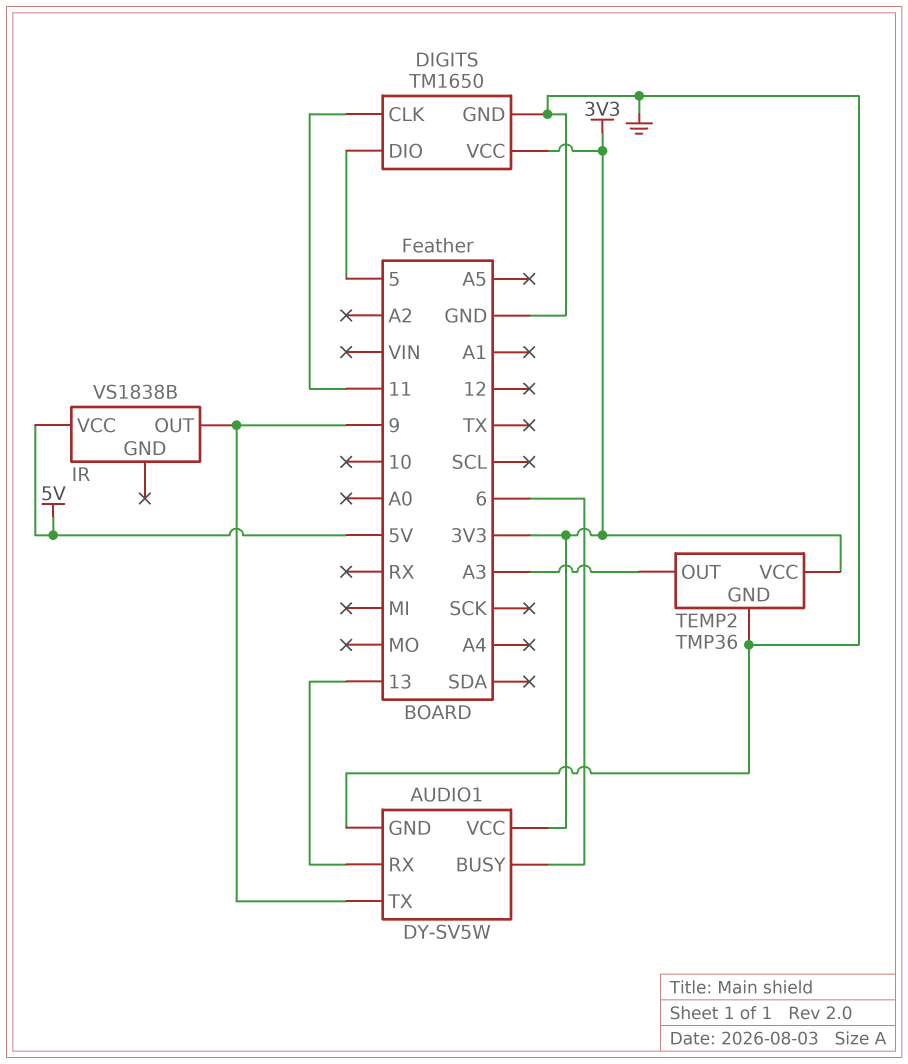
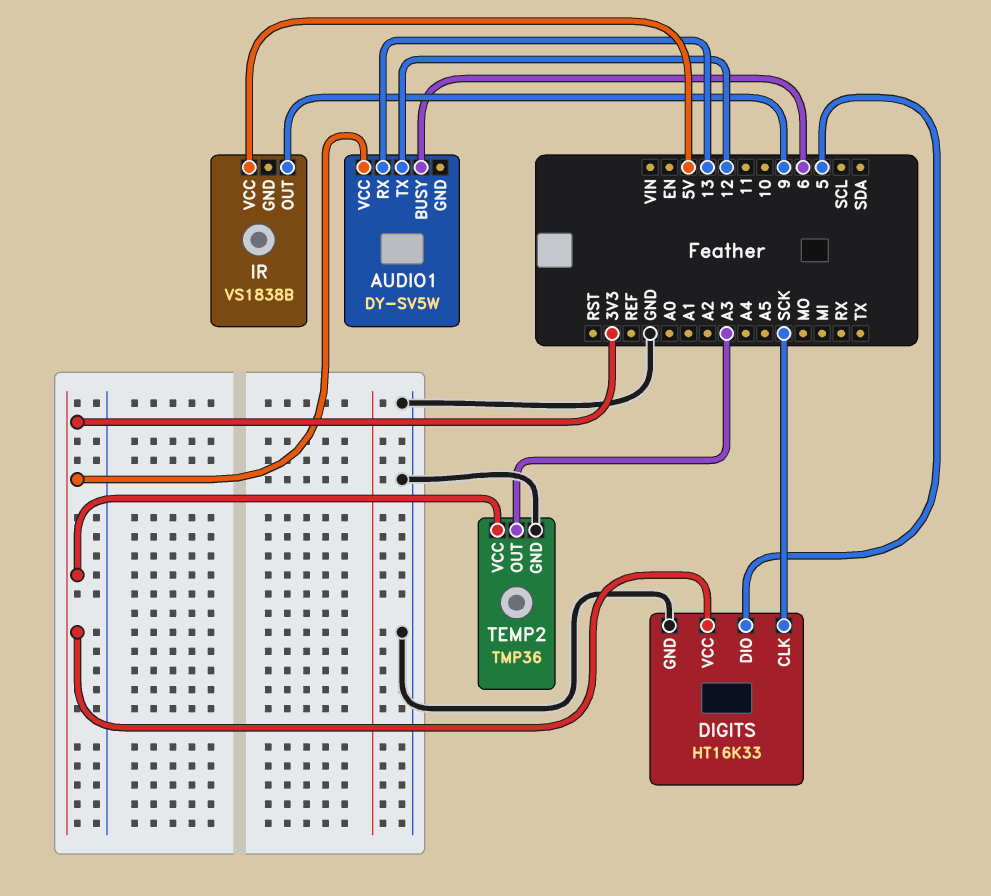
AUDIO1 pin GND: GND -> none
AUDIO1 pin TX: 9 -> 12
DIGITS: TM1650 -> HT16K33
DIGITS pin CLK: 11 -> SCK

